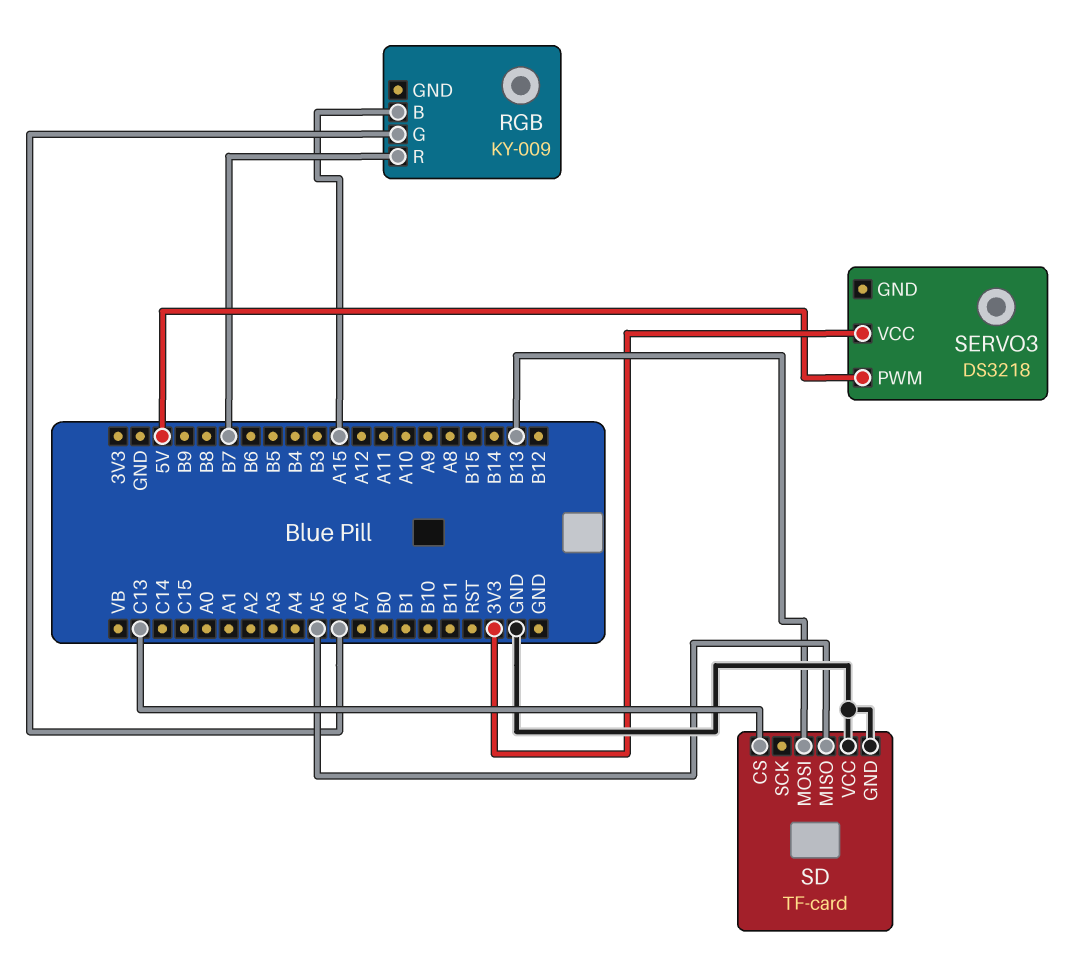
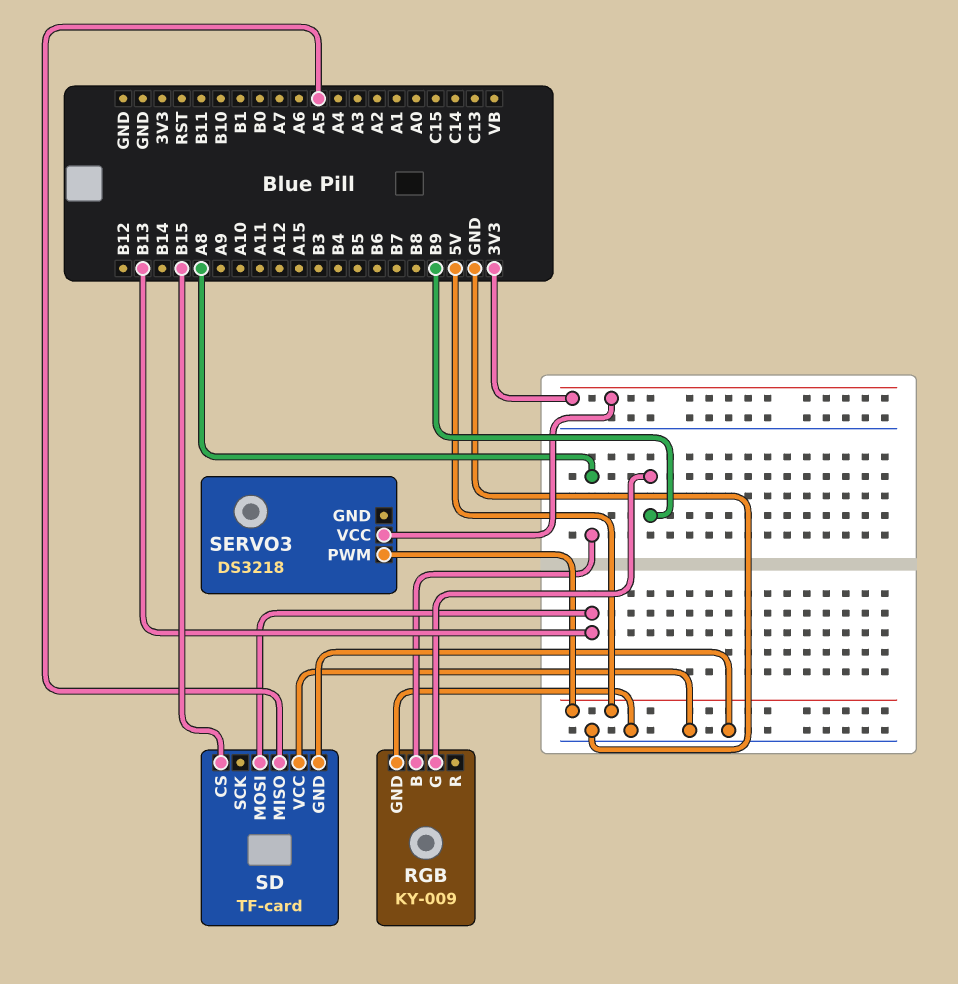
RGB pin B: A15 -> A8
RGB pin G: A6 -> B9
RGB pin GND: none -> GND
RGB pin R: B7 -> none
SD pin CS: C13 -> B15

